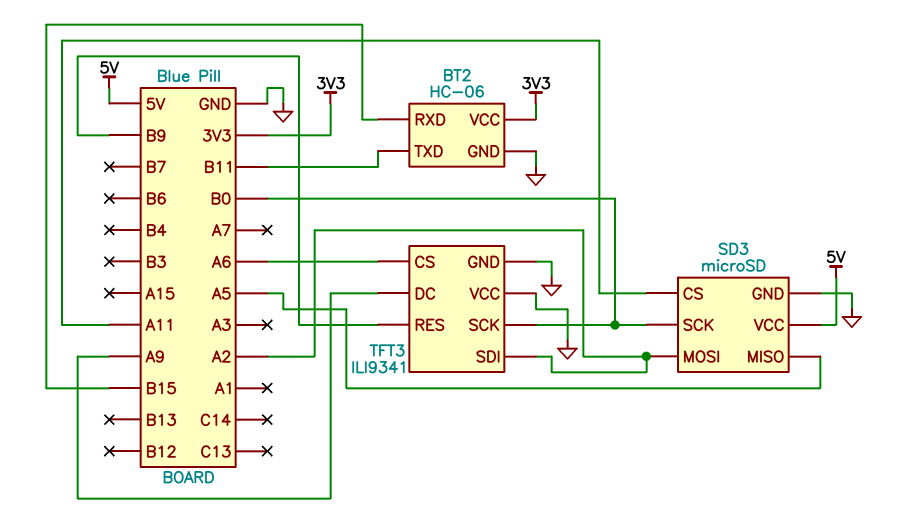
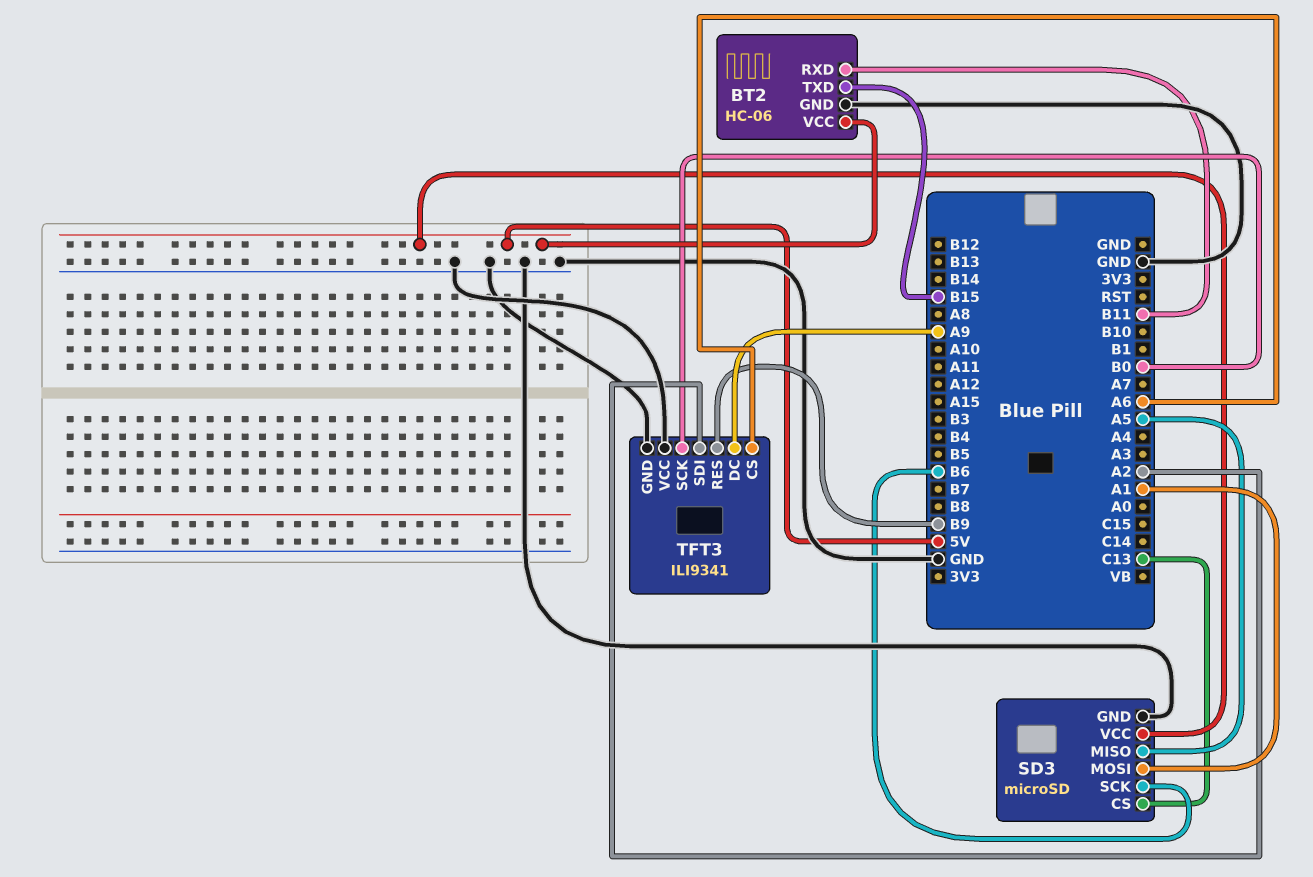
BT2 pin RXD: B15 -> B11
BT2 pin TXD: B11 -> B15
BT2 pin VCC: 3V3 -> 5V
SD3 pin CS: A11 -> C13
SD3 pin MOSI: A2 -> A1
SD3 pin SCK: B0 -> B6

